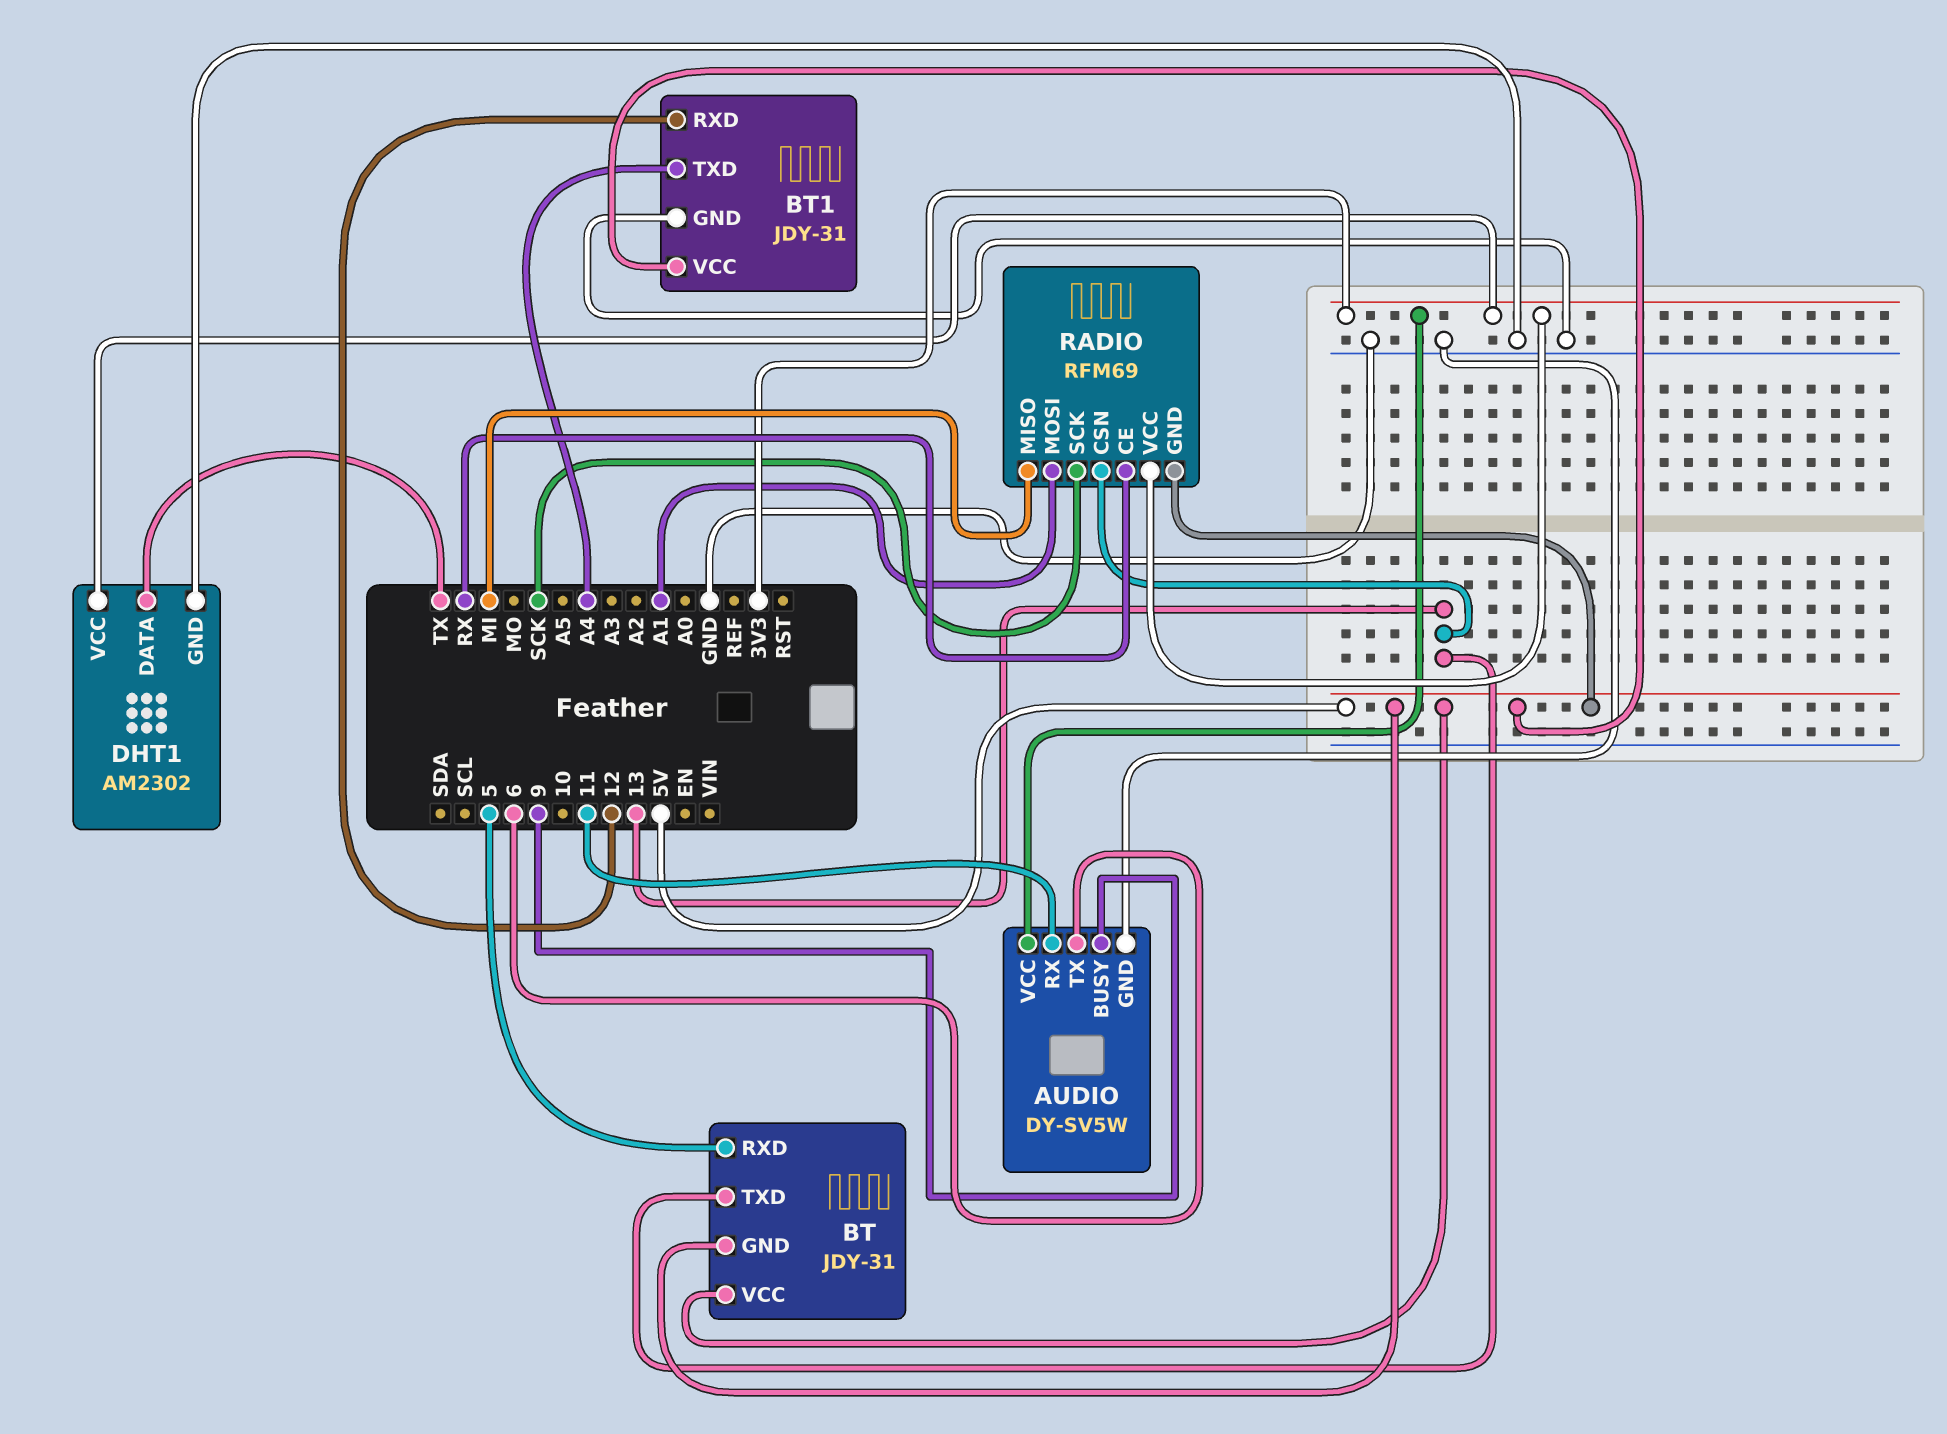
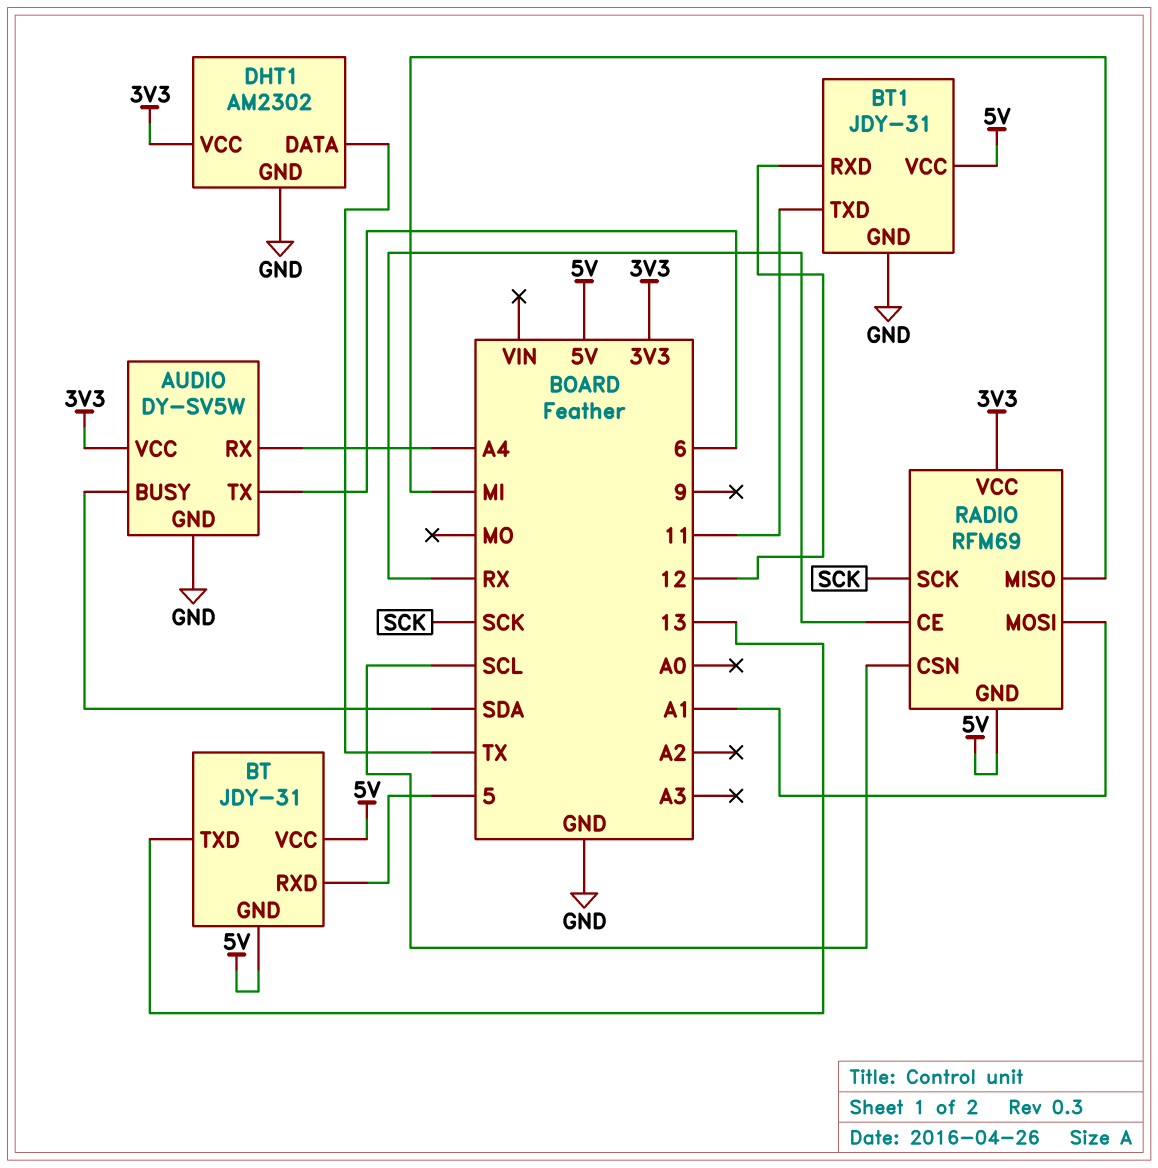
AUDIO pin BUSY: 9 -> SDA
AUDIO pin RX: 11 -> A4
BT1 pin TXD: A4 -> 11
RADIO pin CSN: 13 -> SCL

